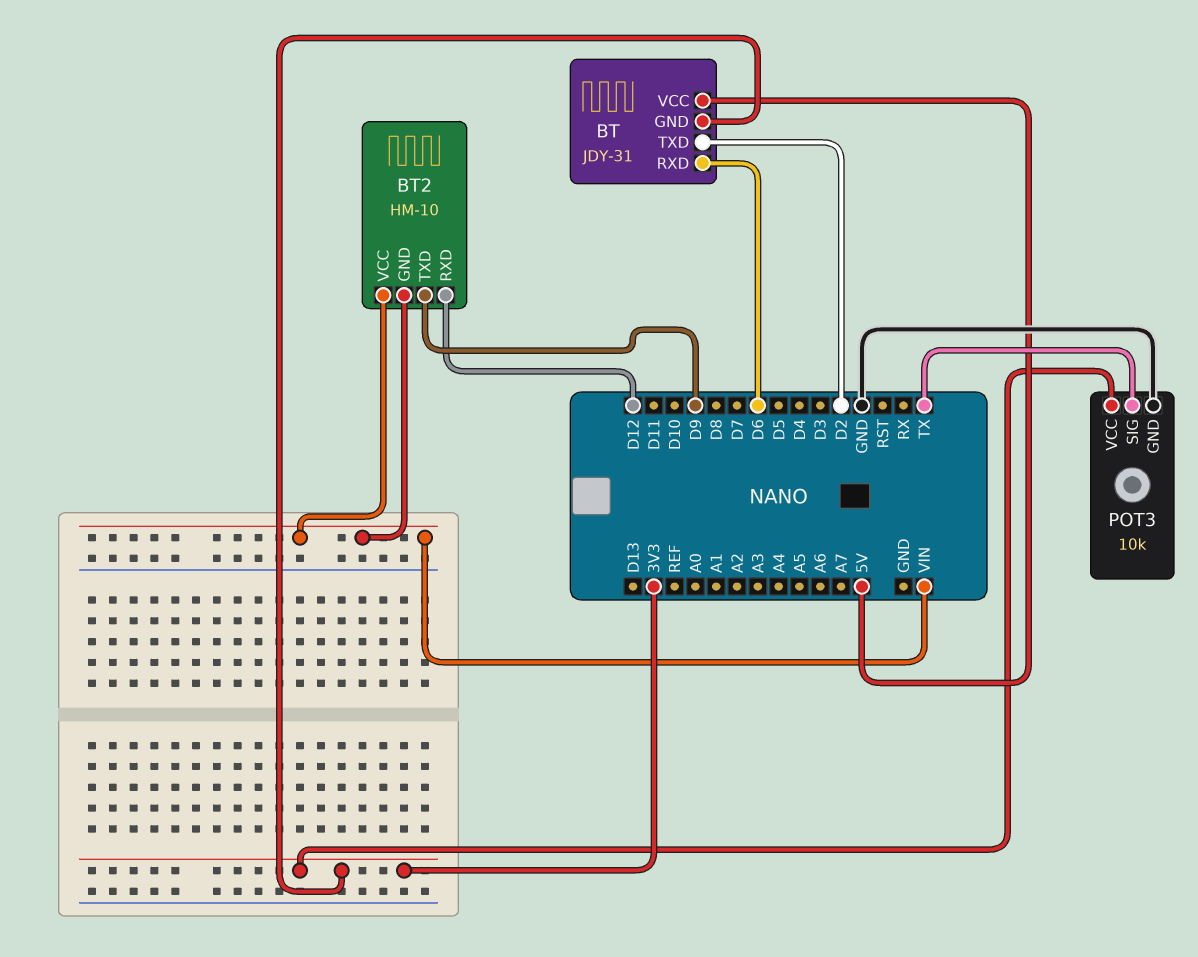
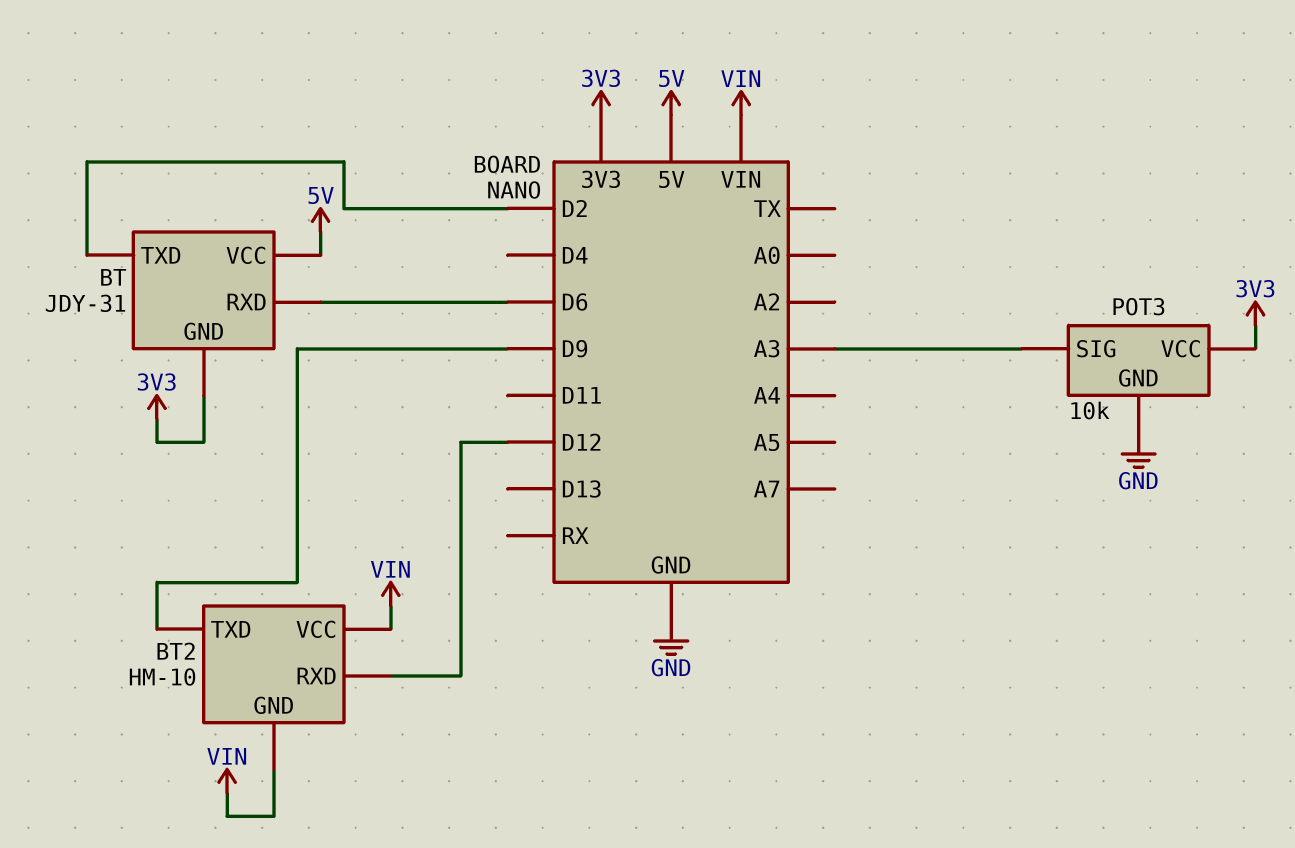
POT3 pin SIG: TX -> A3

